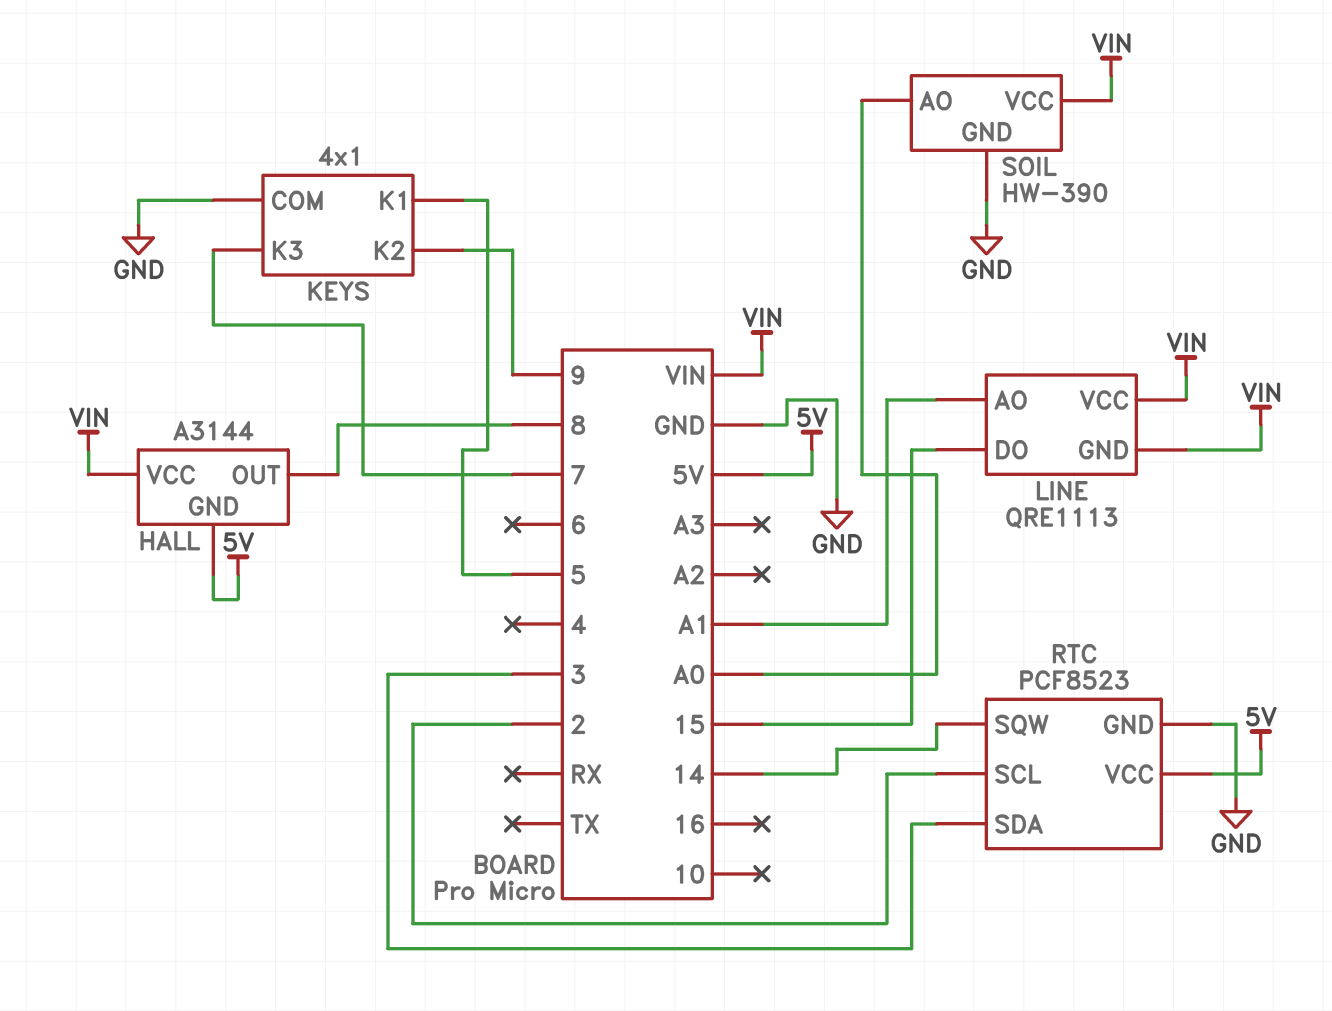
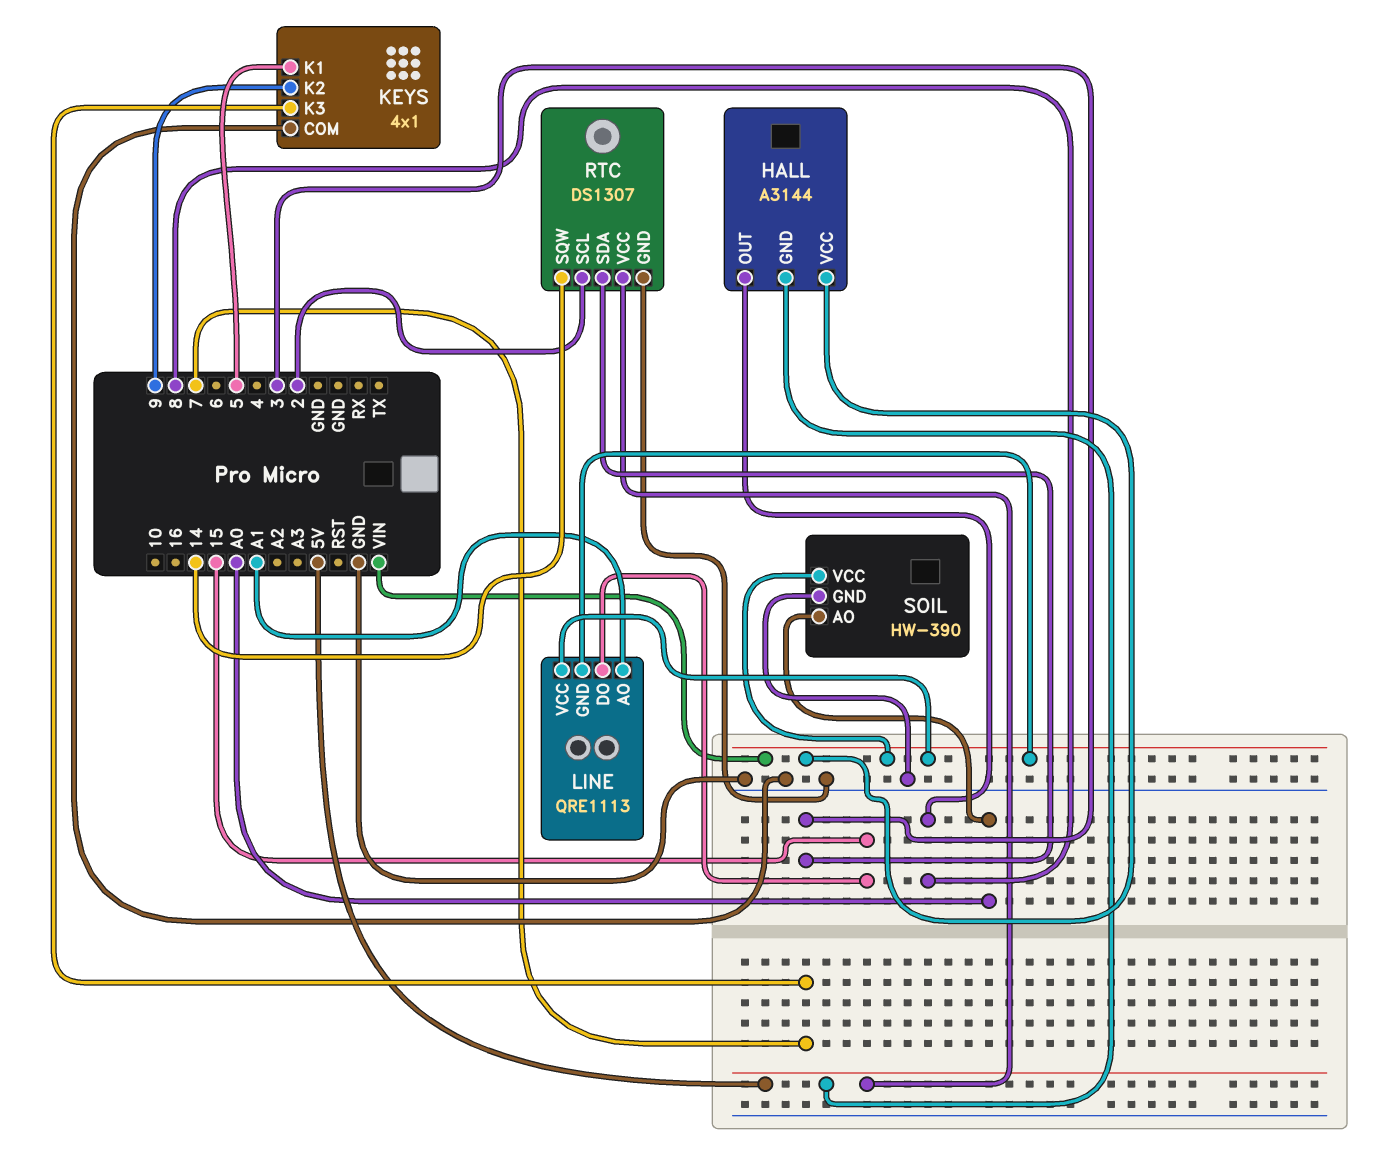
RTC: PCF8523 -> DS1307

